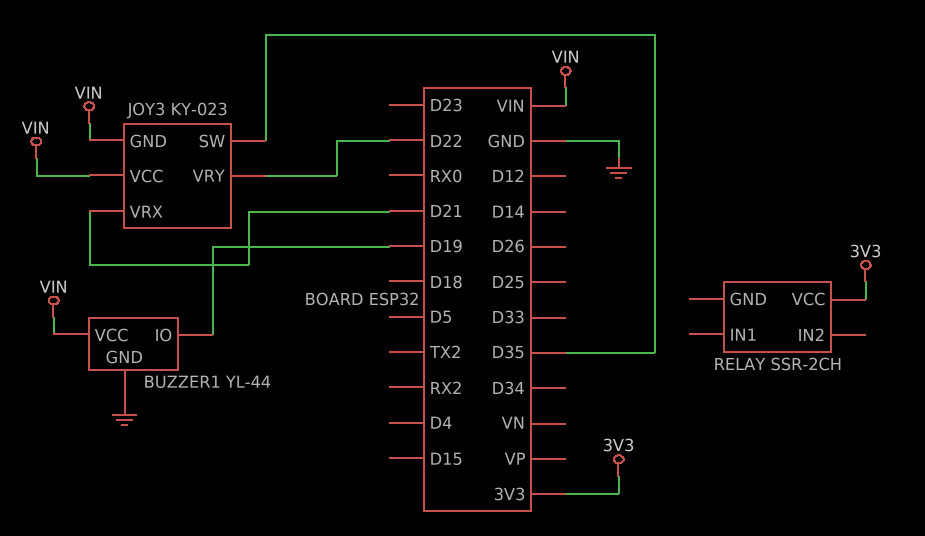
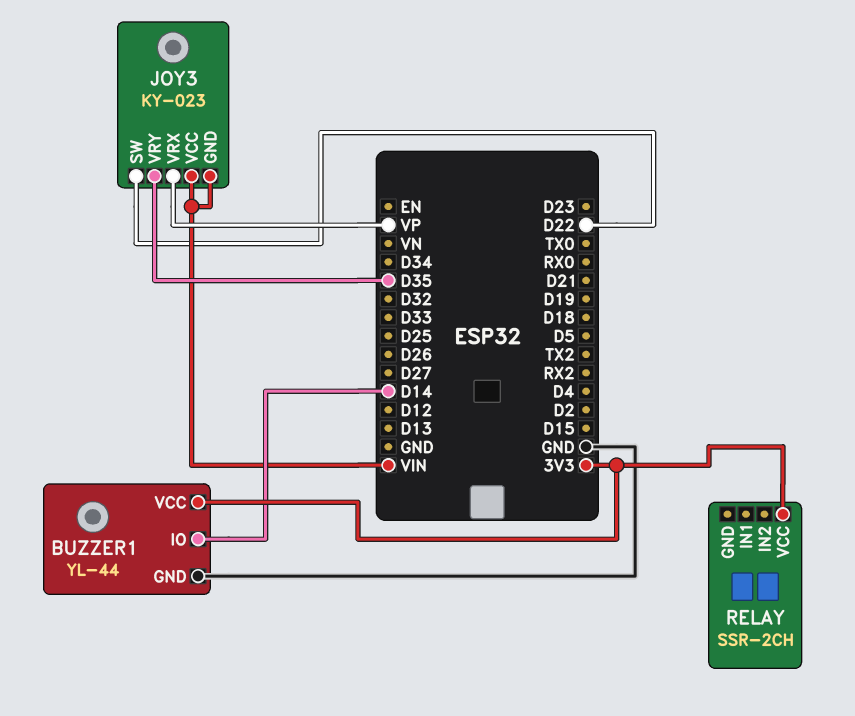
BUZZER1 pin IO: D19 -> D14
BUZZER1 pin VCC: VIN -> 3V3
JOY3 pin SW: D35 -> D22
JOY3 pin VRX: D21 -> VP
JOY3 pin VRY: D22 -> D35

